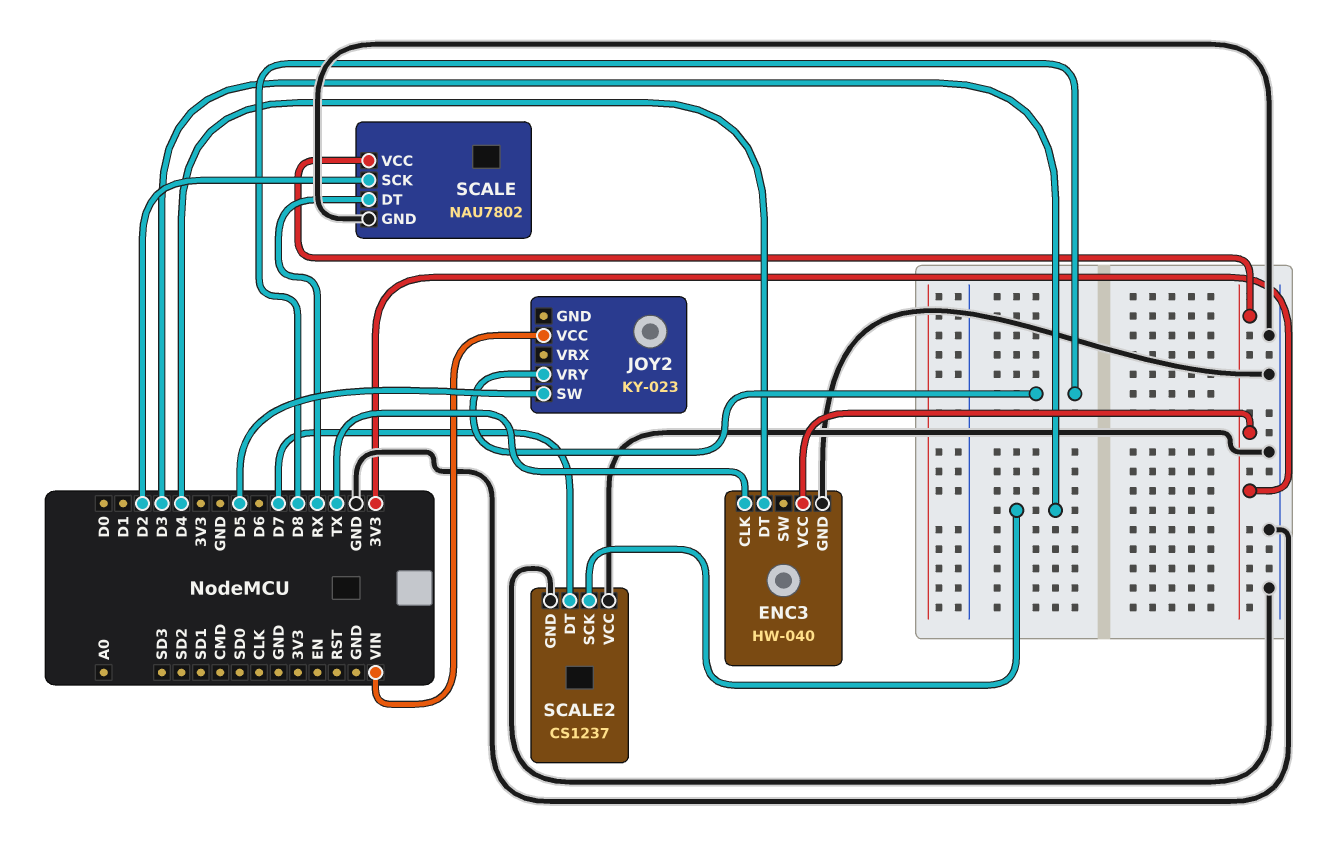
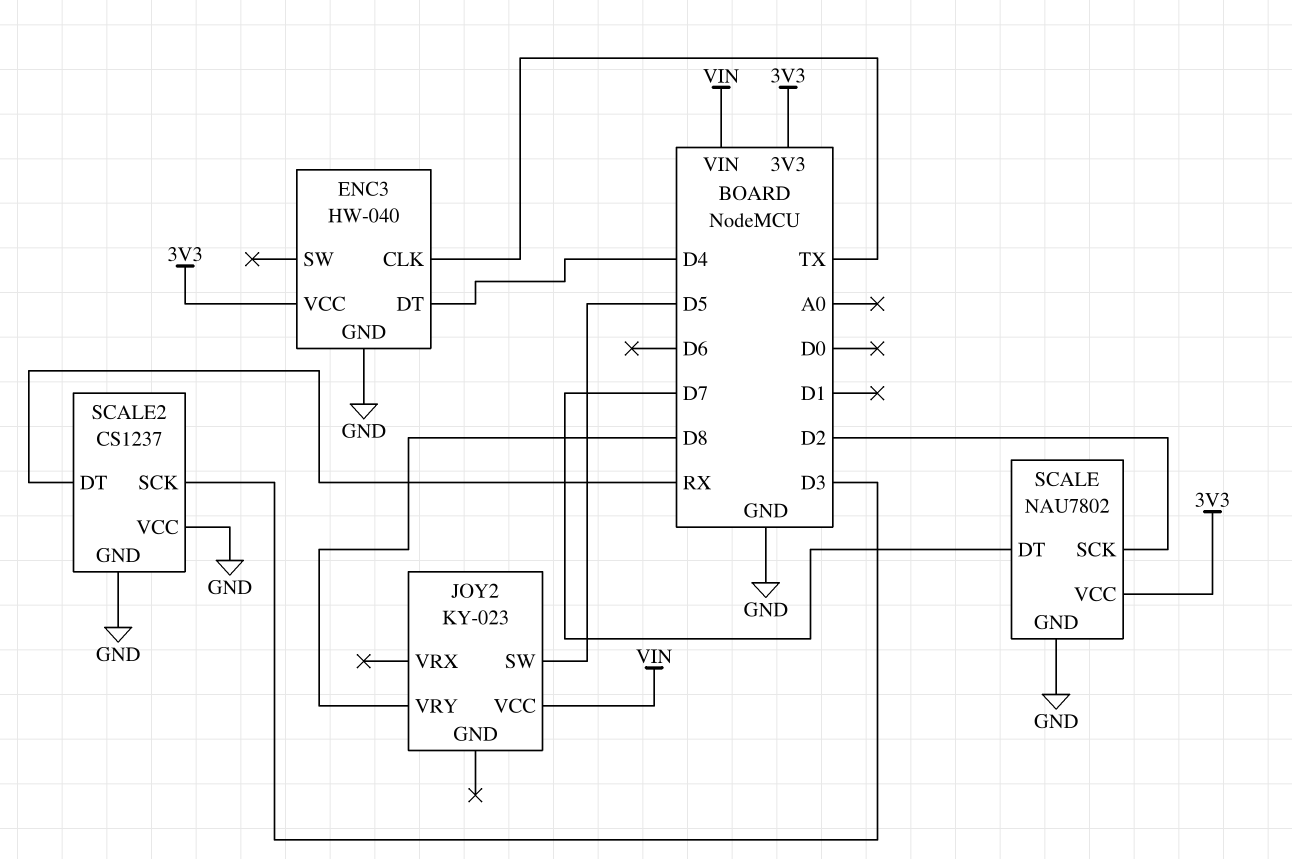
SCALE pin DT: RX -> D7
SCALE2 pin DT: D7 -> RX

